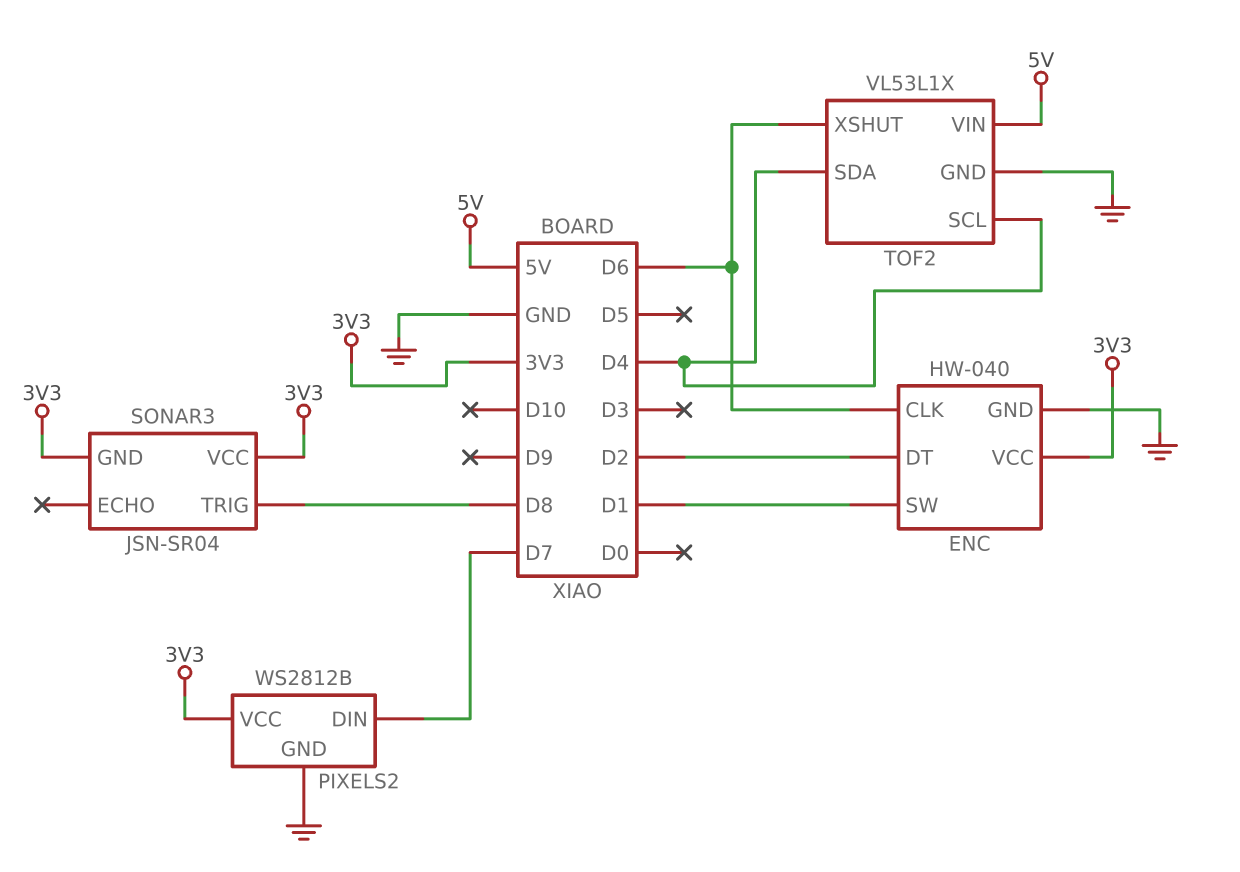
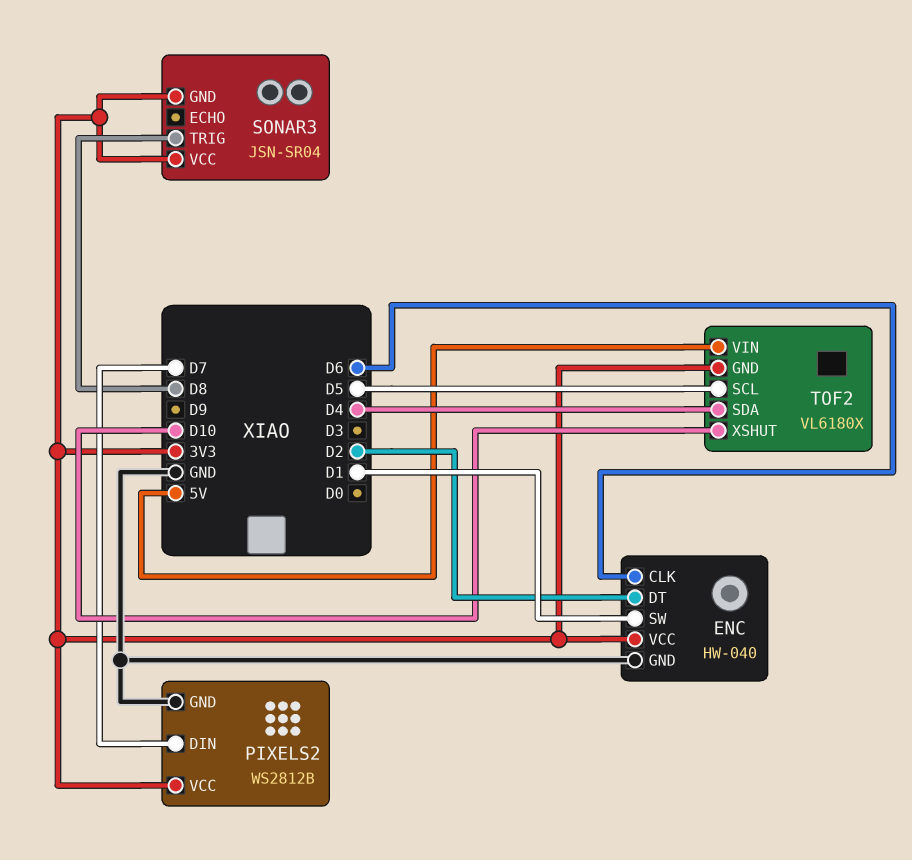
TOF2: VL53L1X -> VL6180X
TOF2 pin GND: GND -> 3V3
TOF2 pin SCL: D4 -> D5
TOF2 pin XSHUT: D6 -> D10

